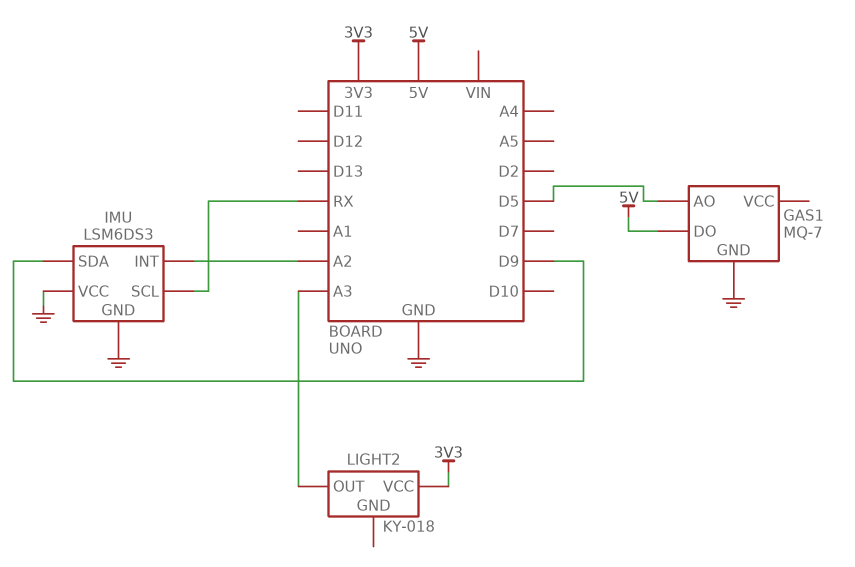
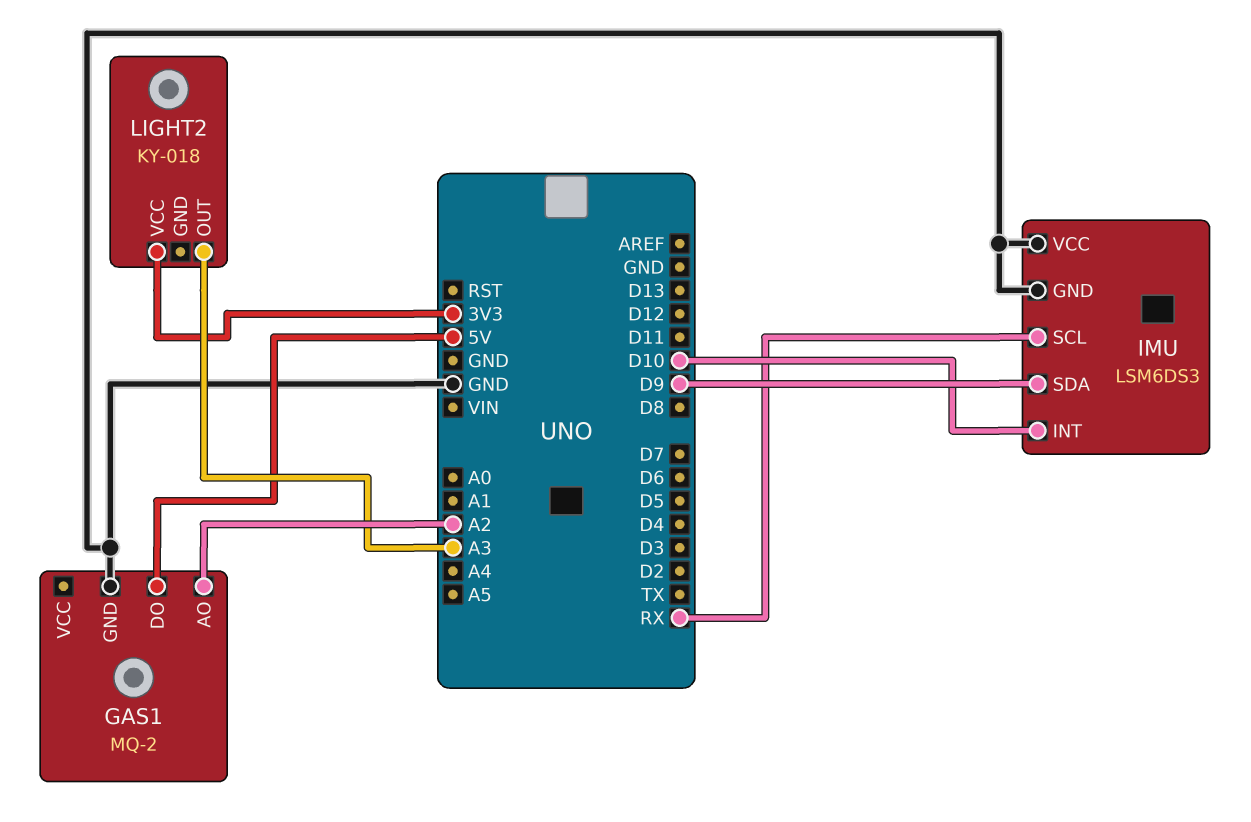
GAS1: MQ-7 -> MQ-2
GAS1 pin AO: D5 -> A2
IMU pin INT: A2 -> D10

